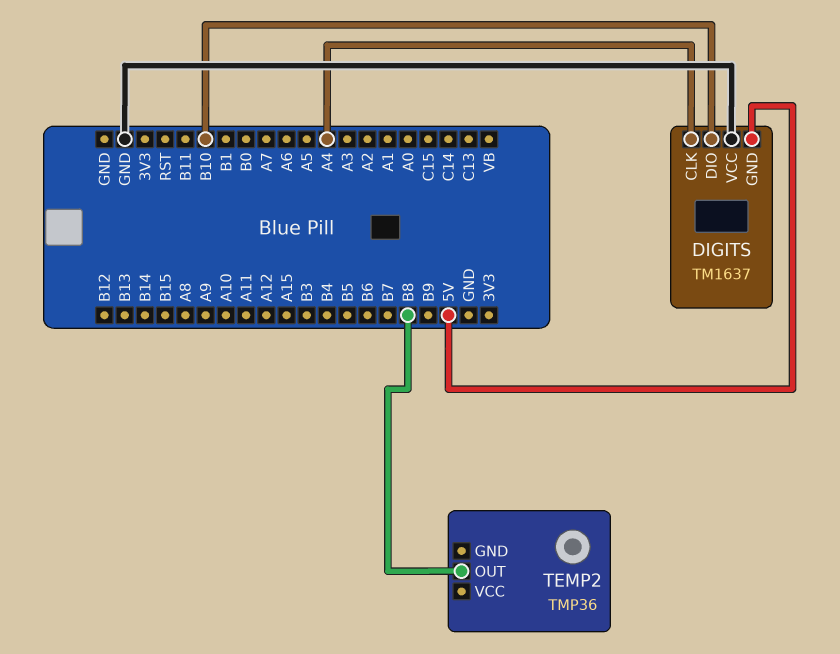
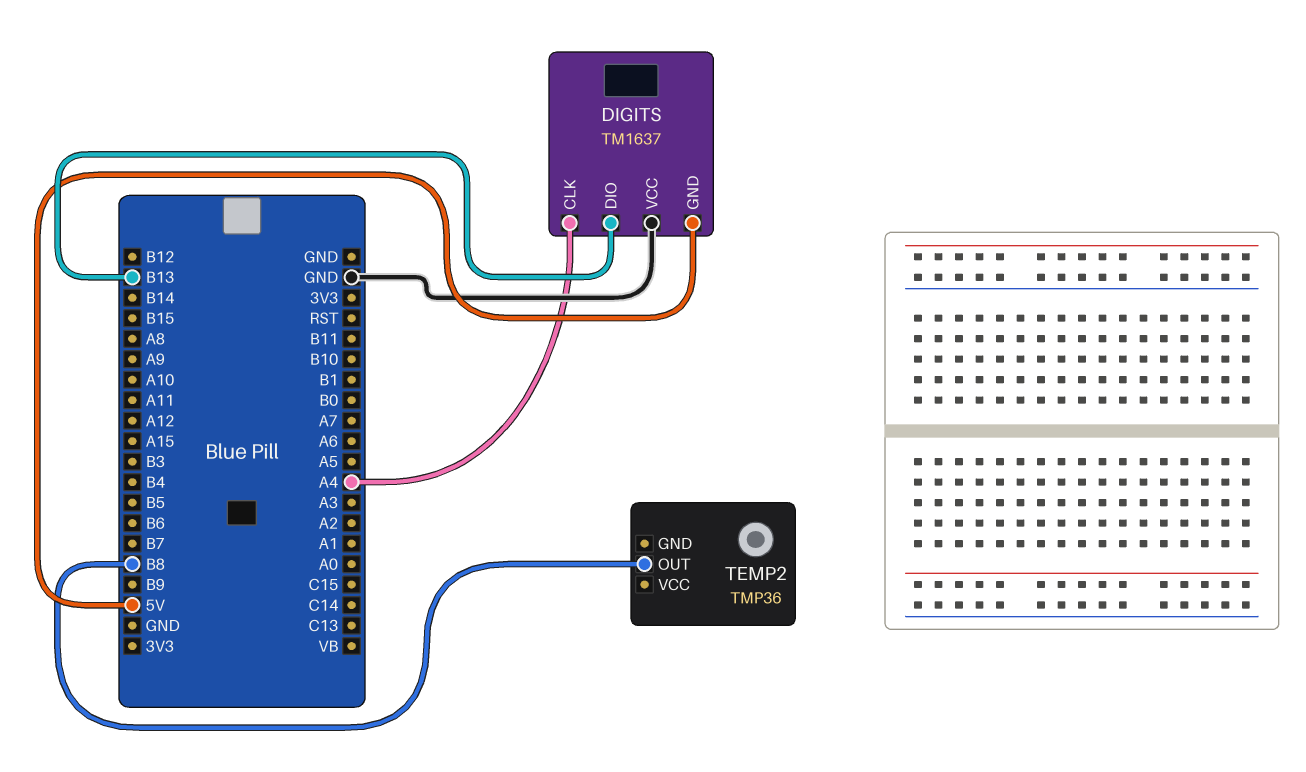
DIGITS pin DIO: B10 -> B13

